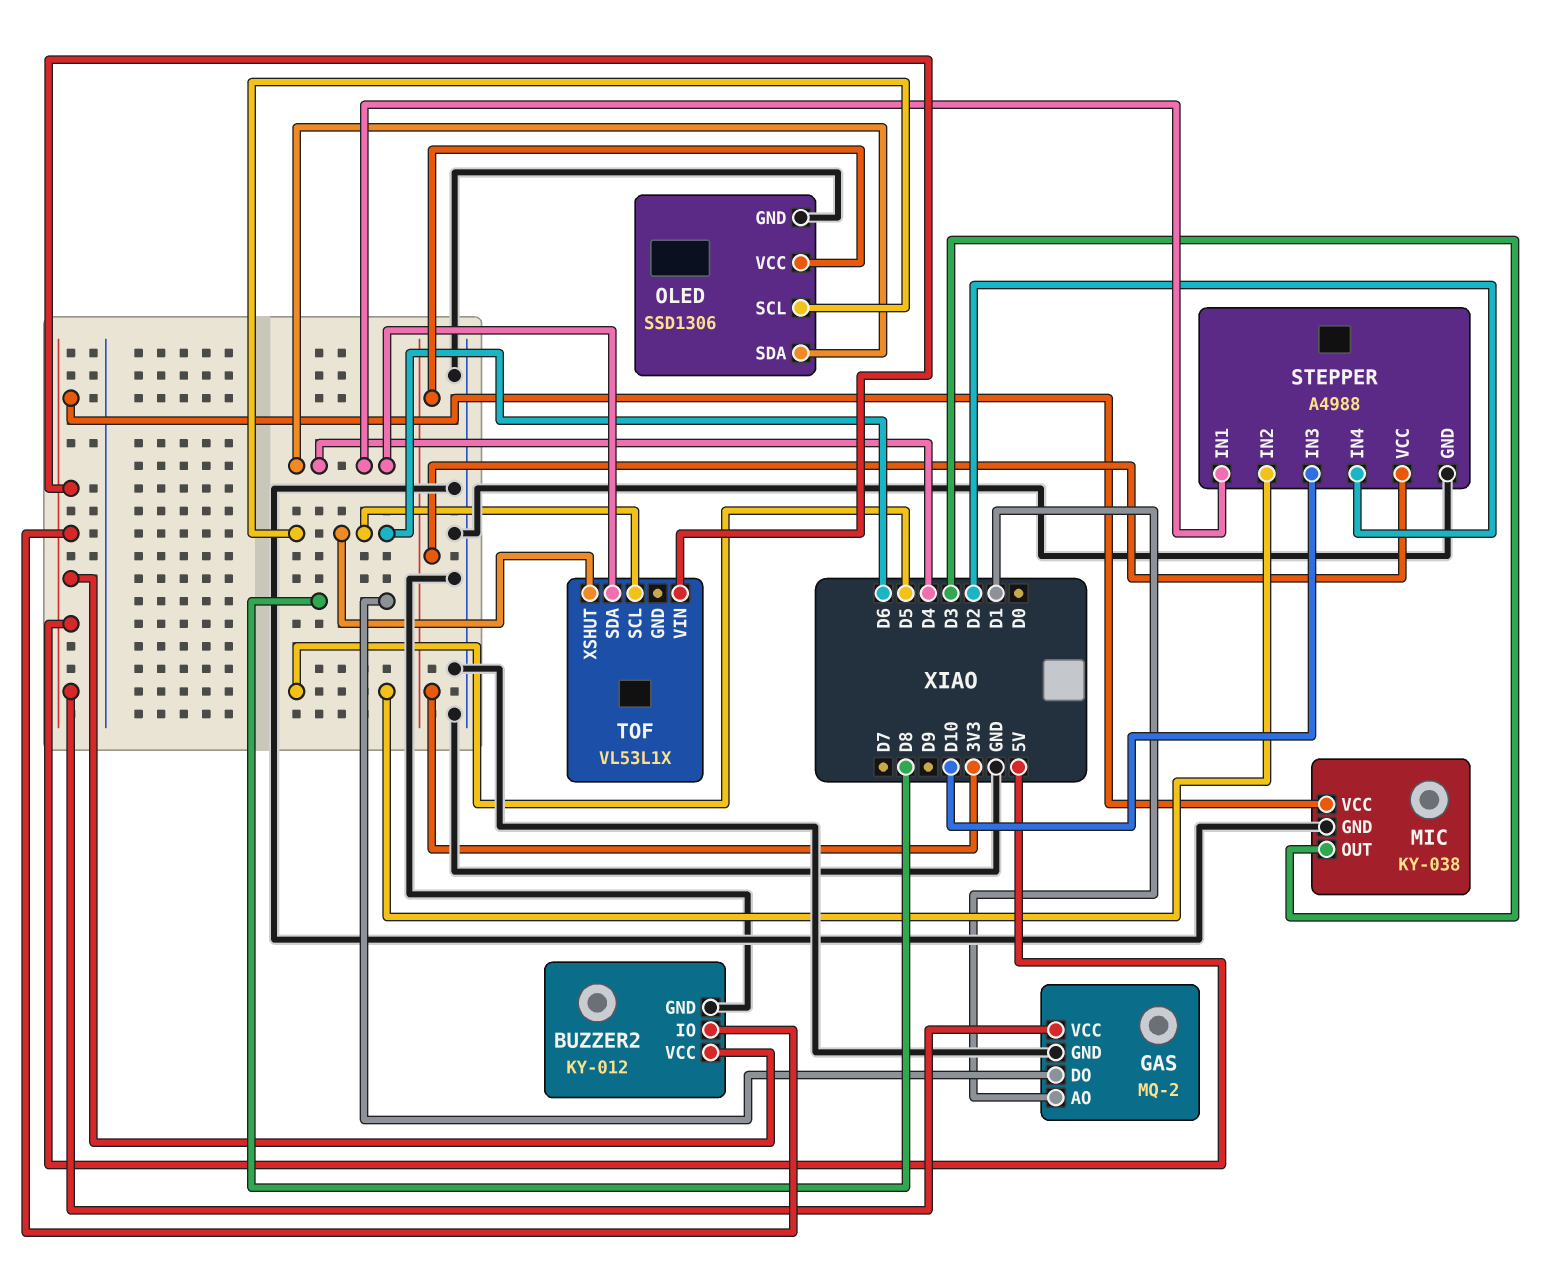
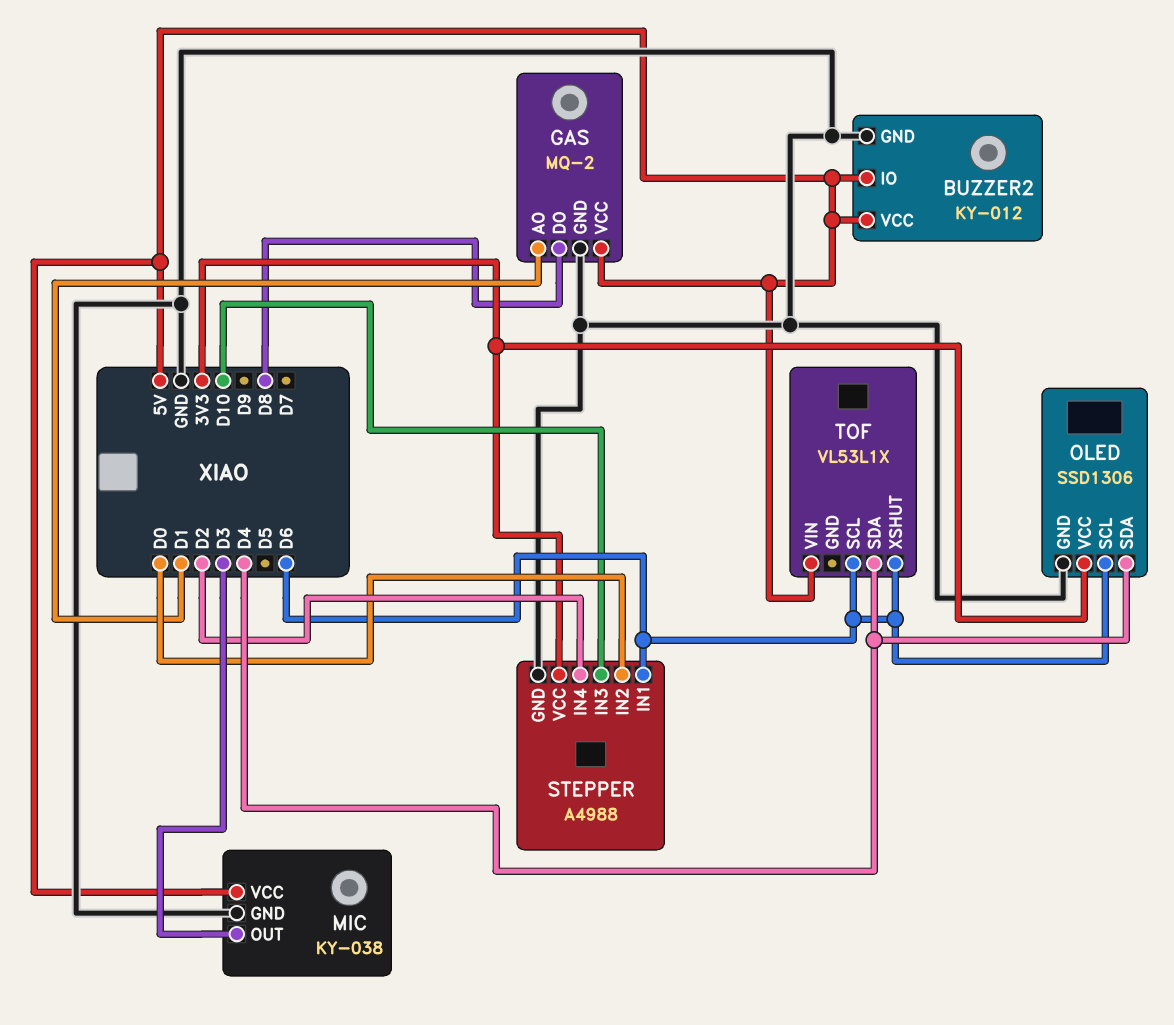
STEPPER pin IN1: D4 -> D6
STEPPER pin IN2: D5 -> D0

